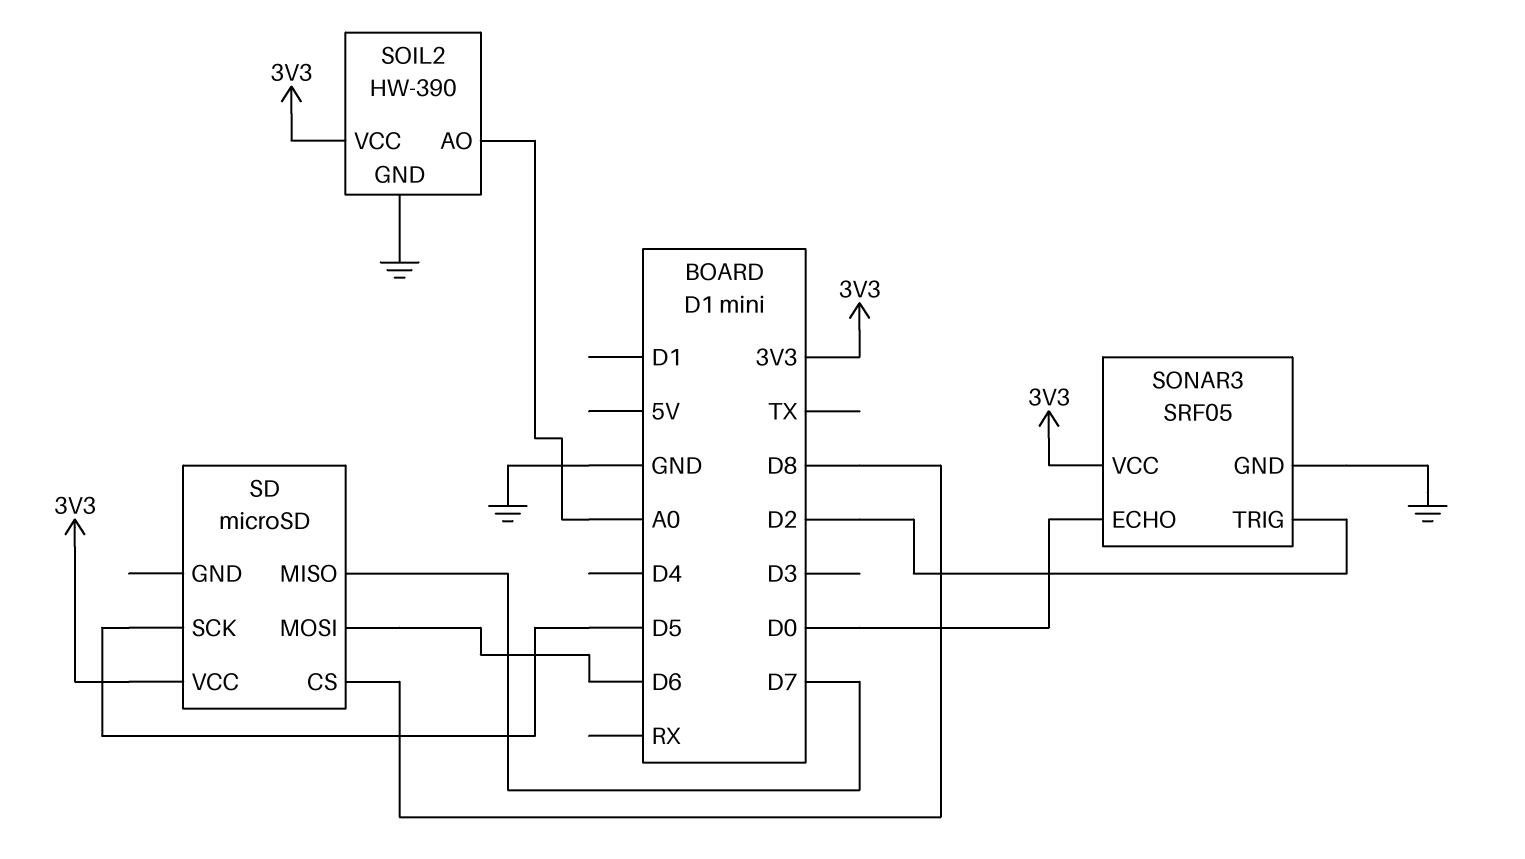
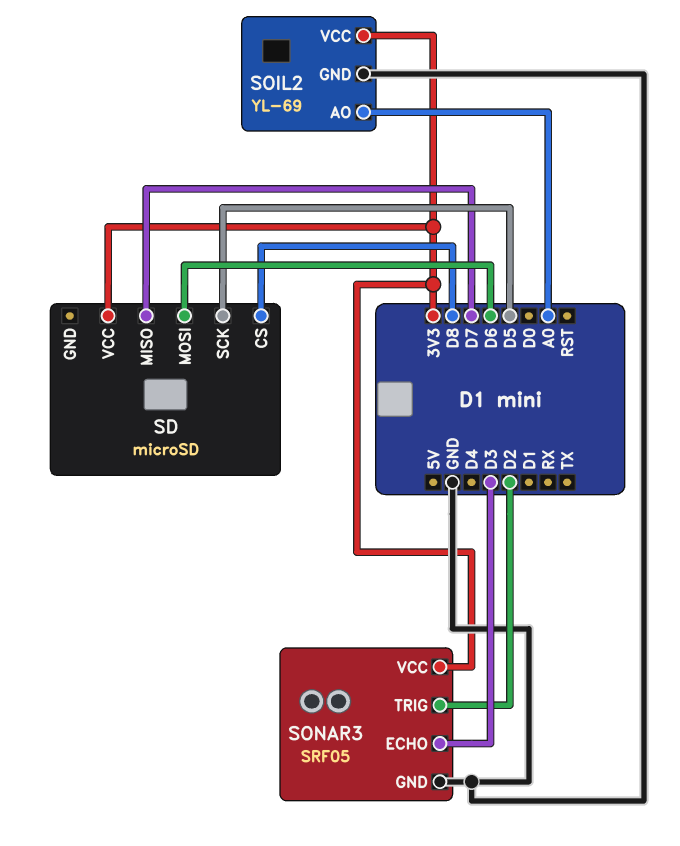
SOIL2: HW-390 -> YL-69
SONAR3 pin ECHO: D0 -> D3

